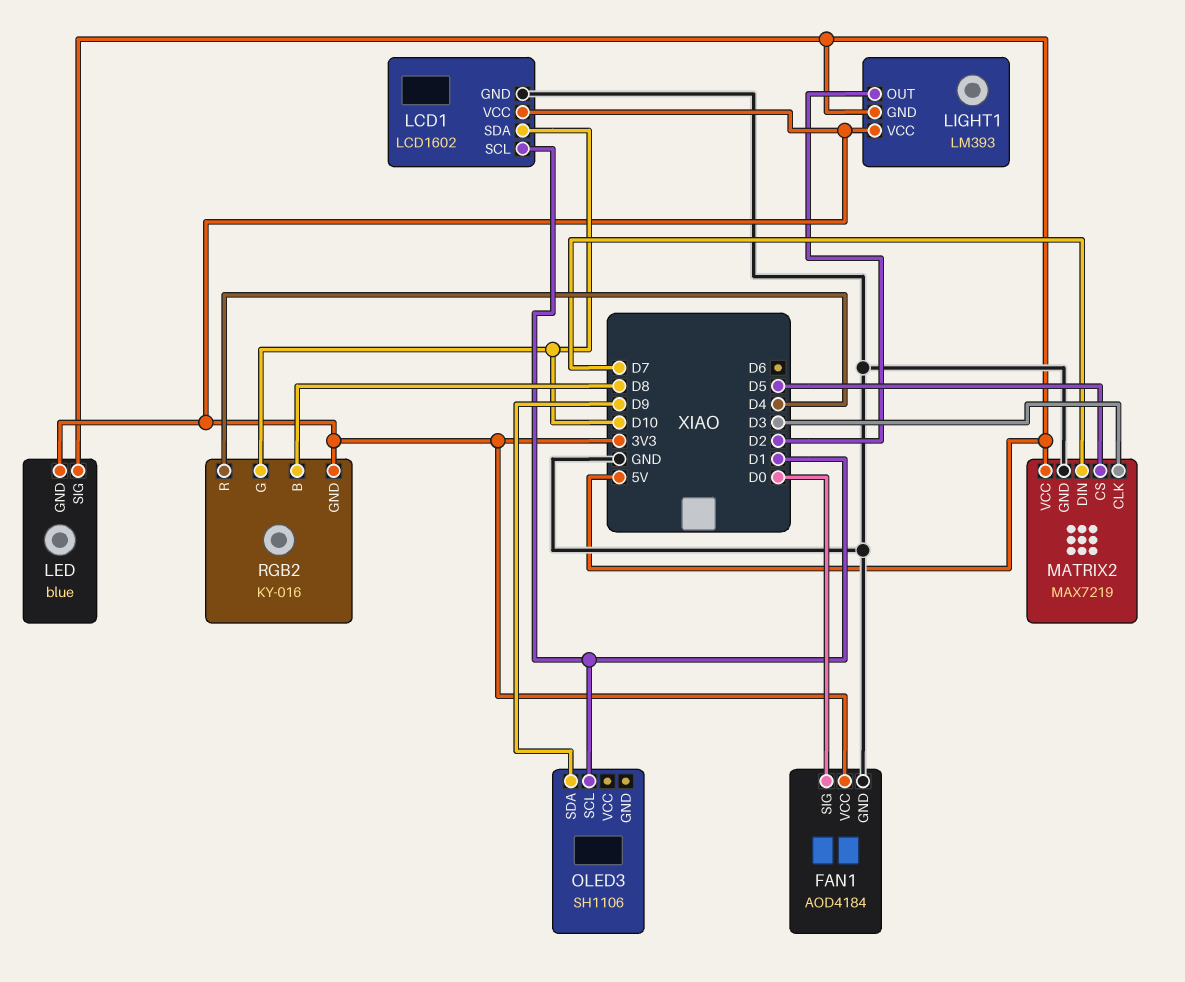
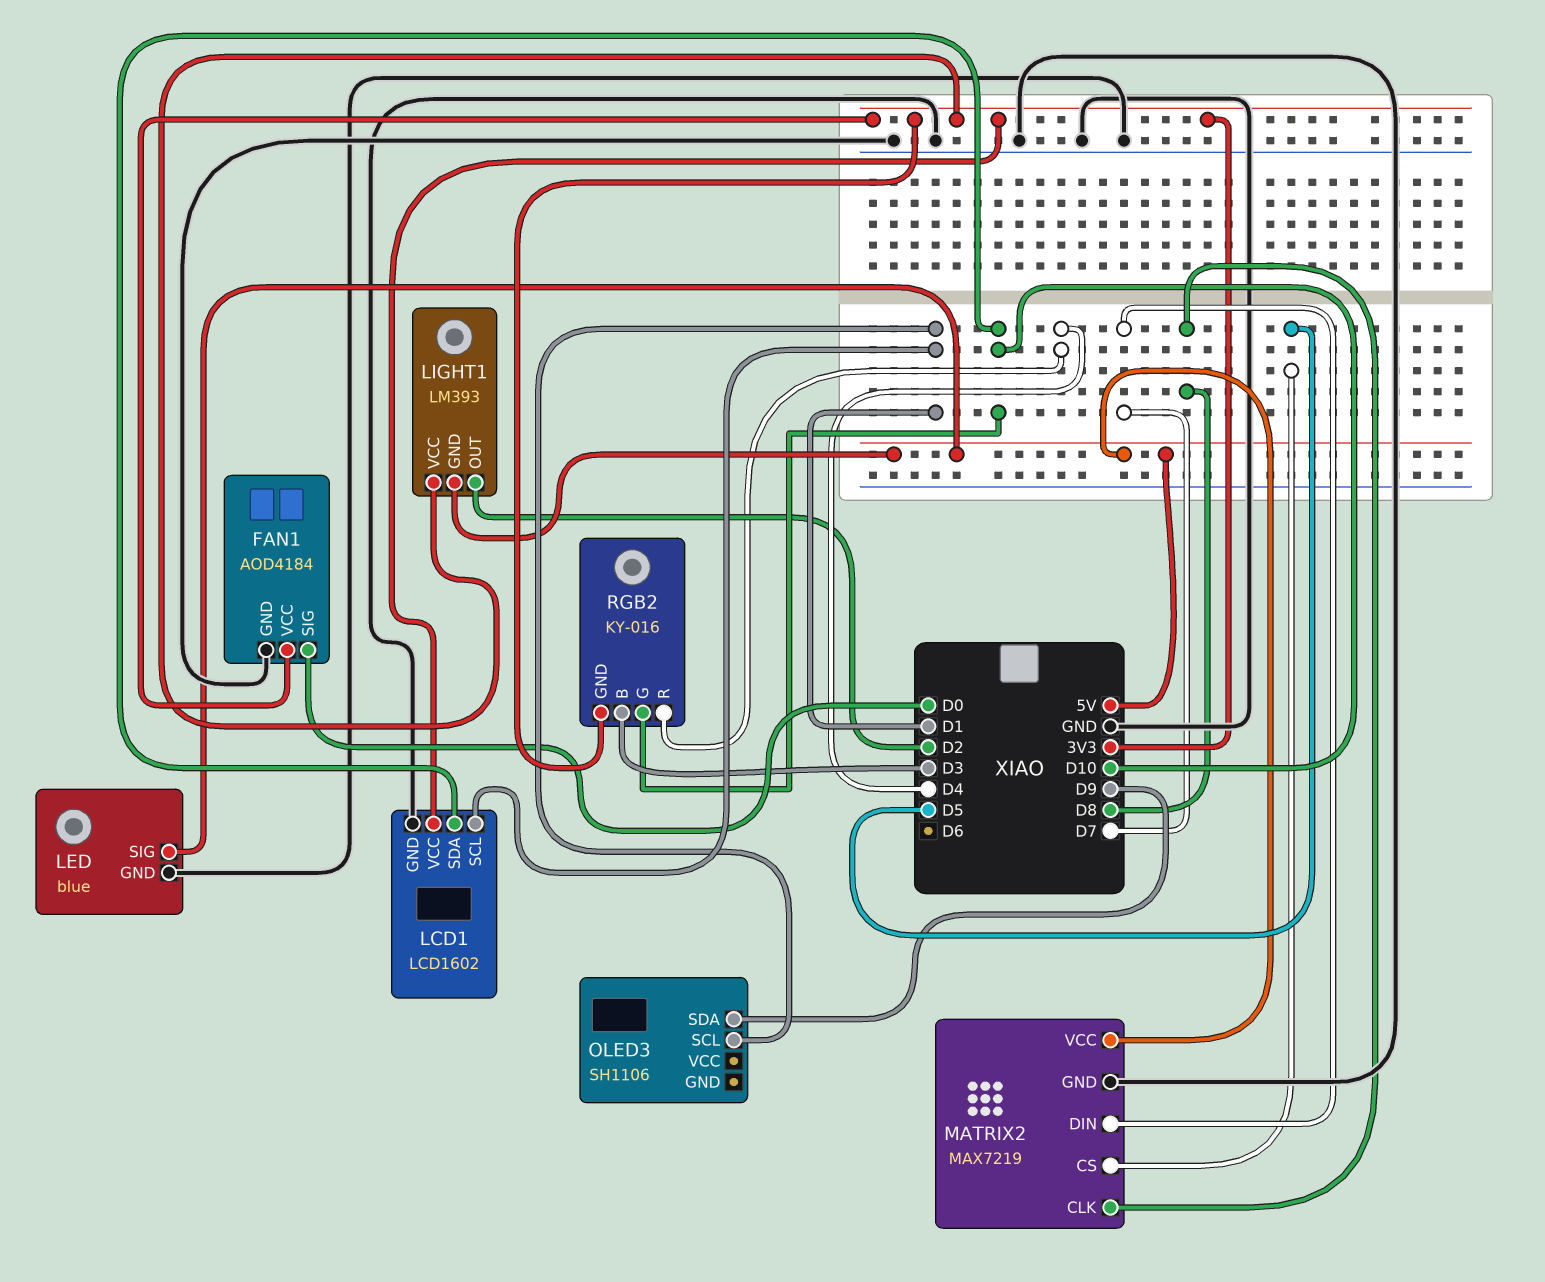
LED pin GND: 3V3 -> GND
MATRIX2 pin CLK: D3 -> D8
RGB2 pin B: D8 -> D3

